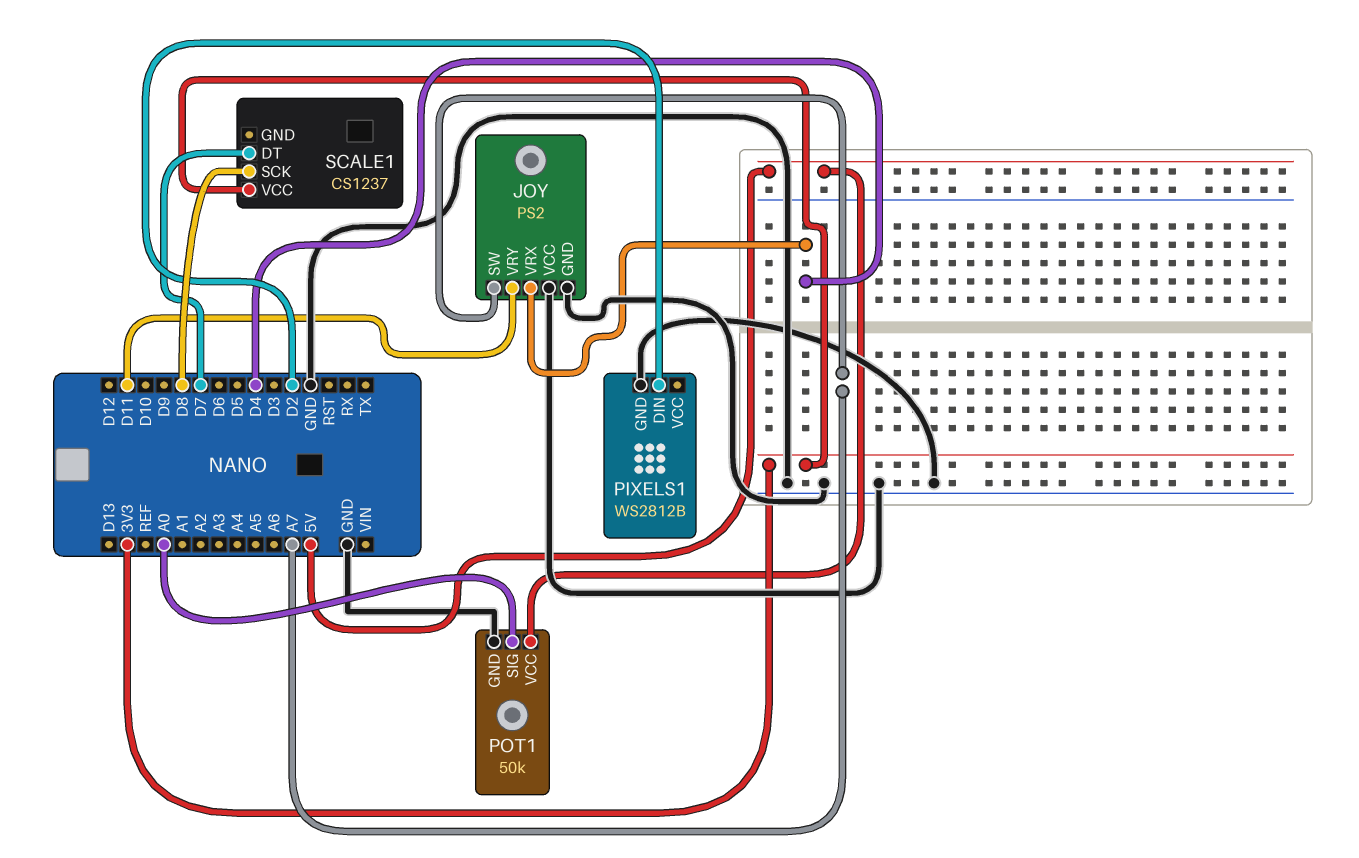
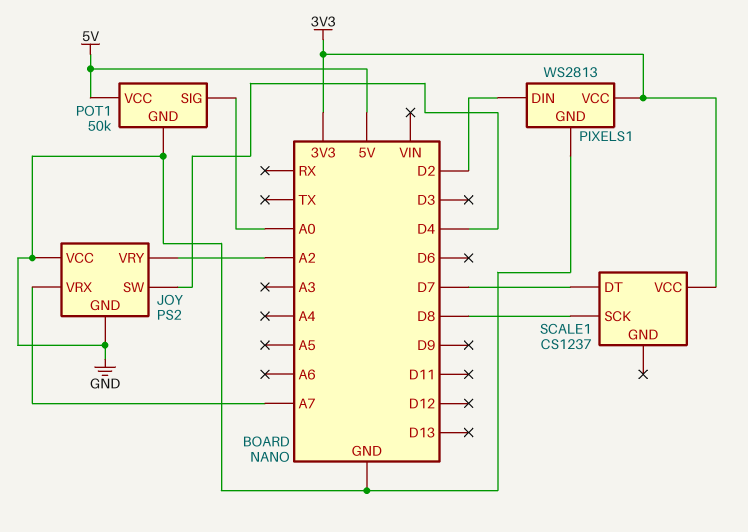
JOY pin SW: A7 -> D4
JOY pin VRX: D4 -> A7
JOY pin VRY: D11 -> A2
PIXELS1: WS2812B -> WS2813
PIXELS1 pin VCC: none -> 3V3

